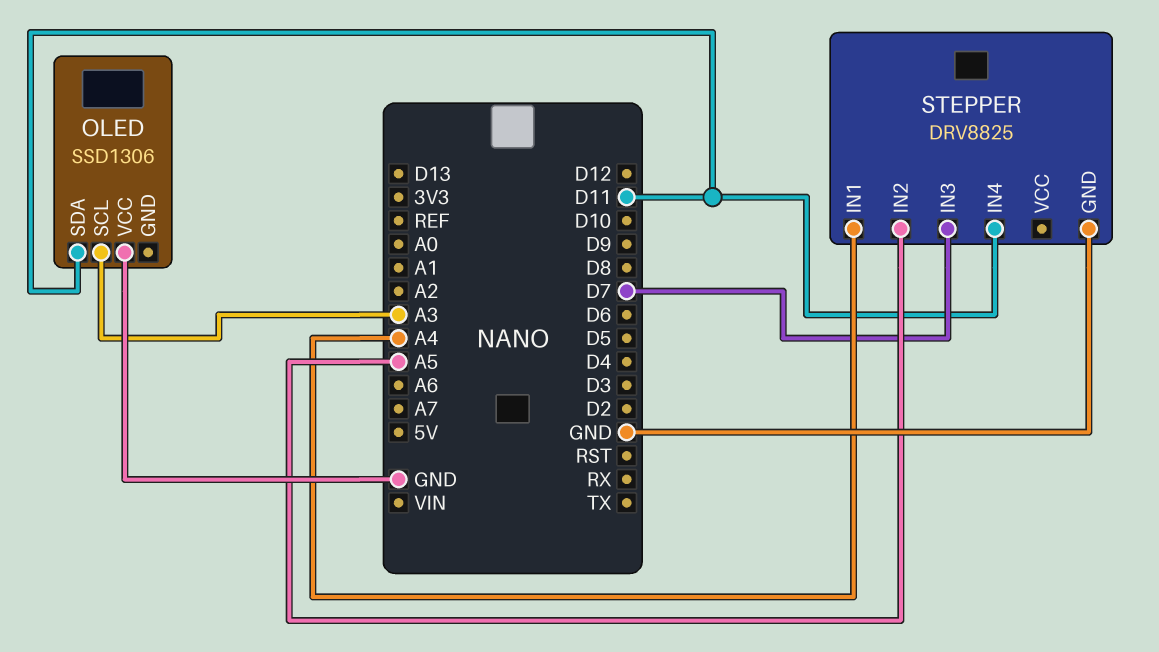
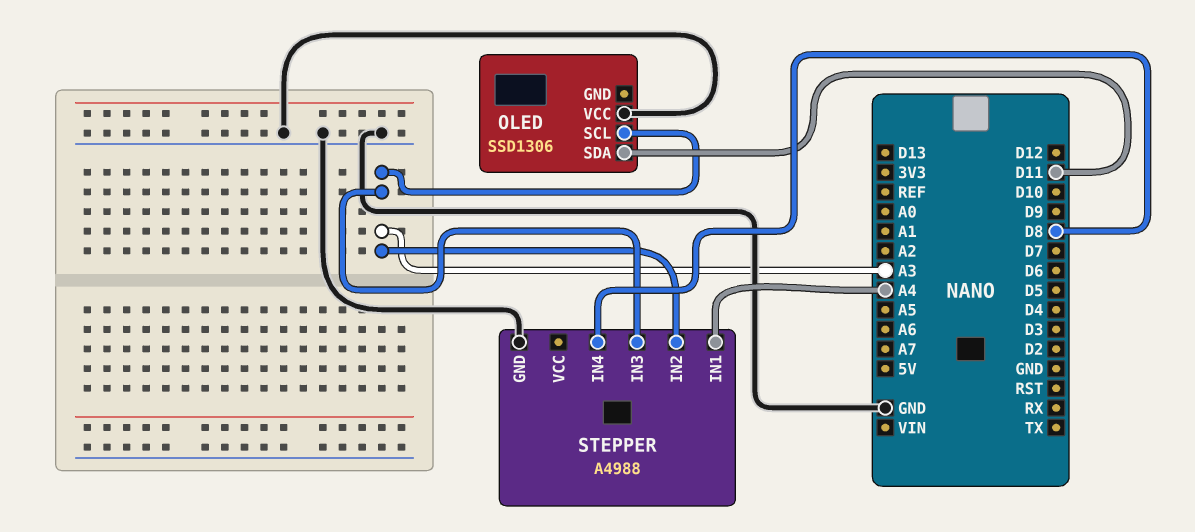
STEPPER: DRV8825 -> A4988
STEPPER pin IN2: A5 -> A3
STEPPER pin IN3: D7 -> A3
STEPPER pin IN4: D11 -> D8

